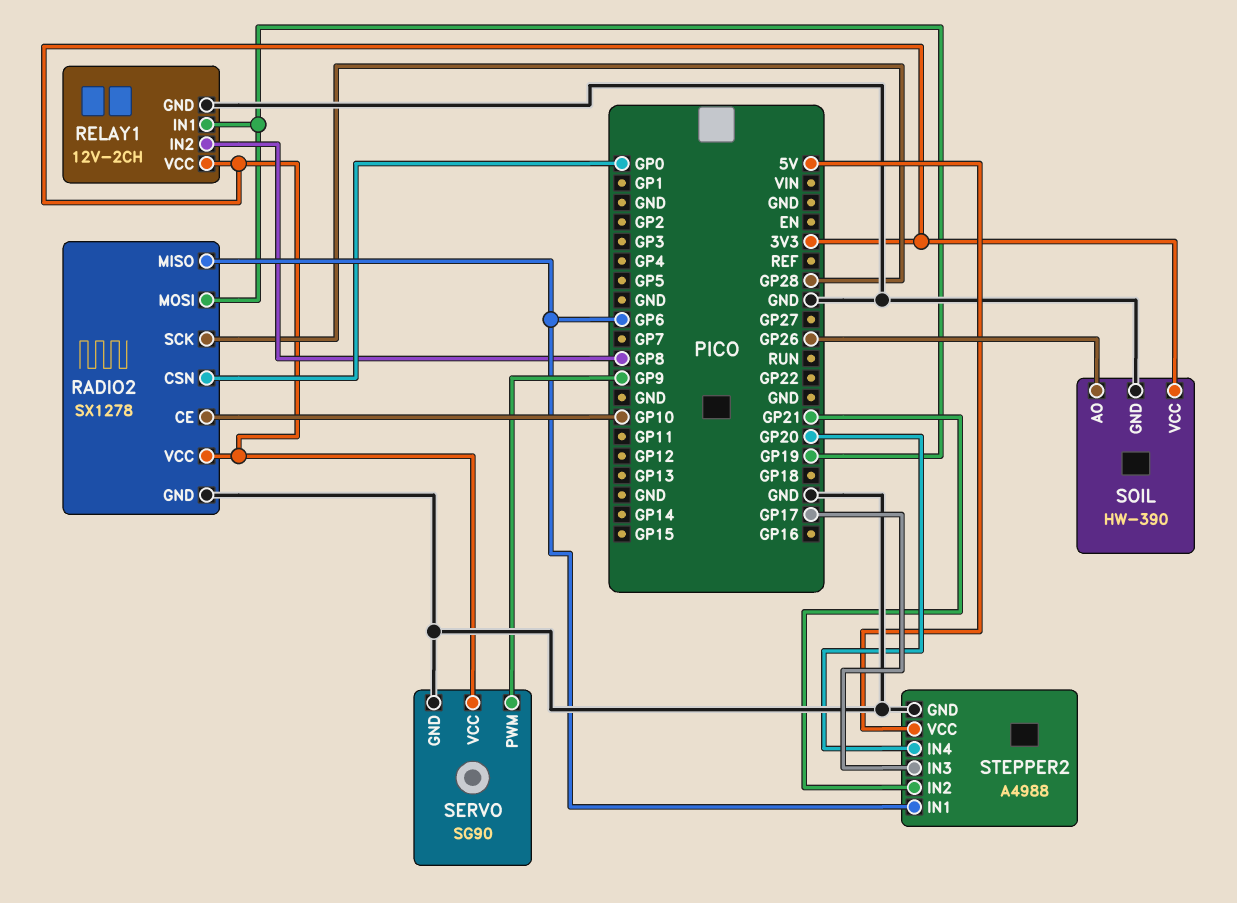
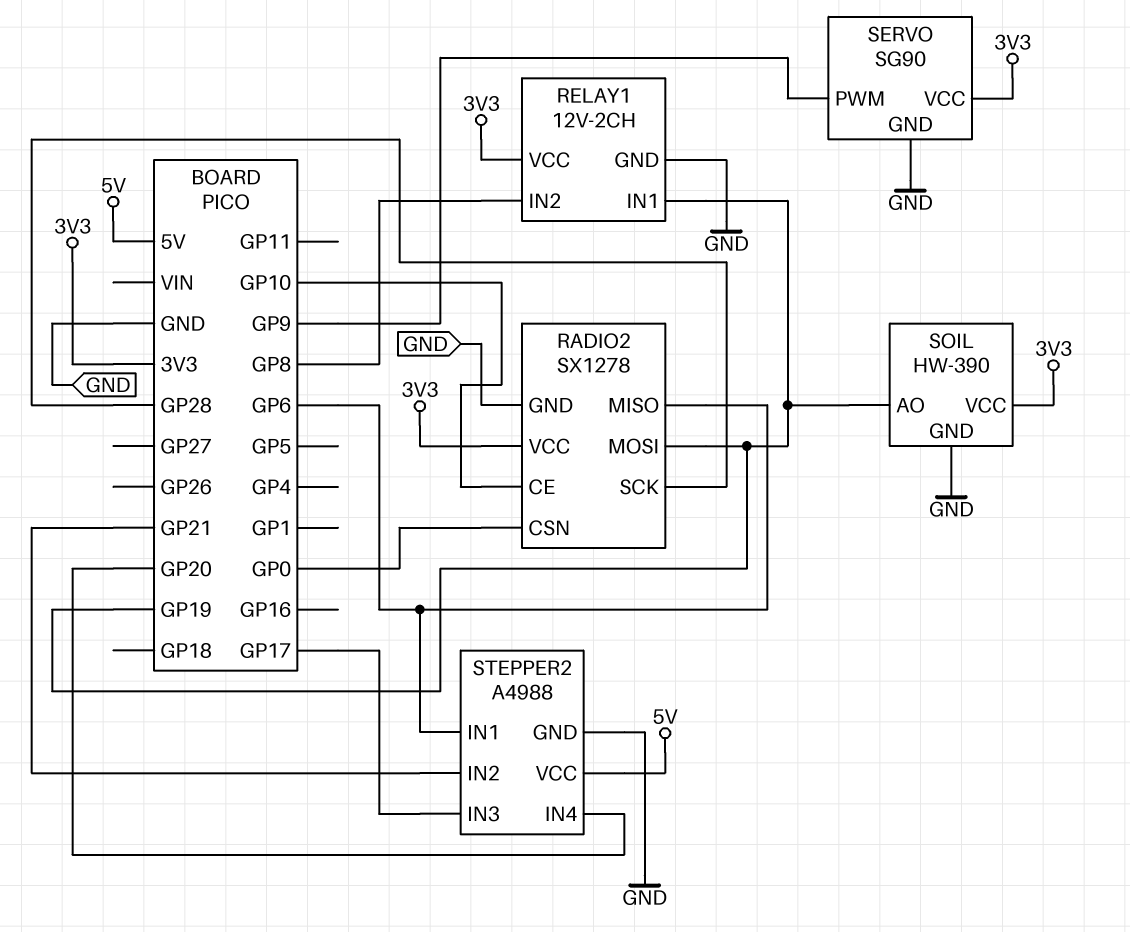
SOIL pin AO: GP26 -> GP19

